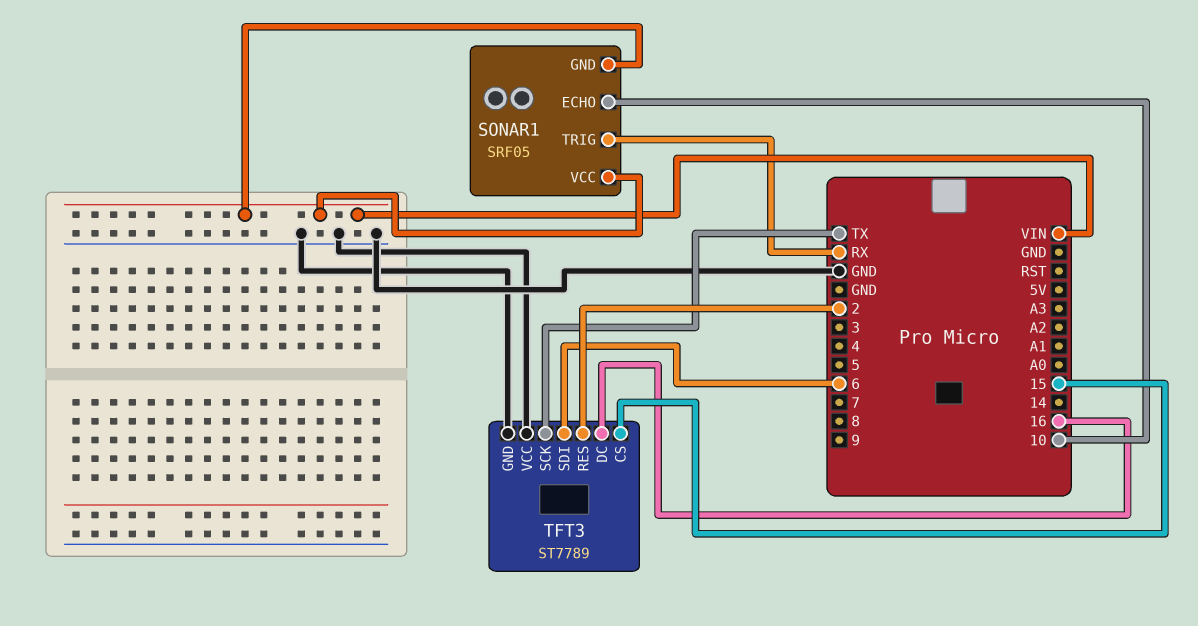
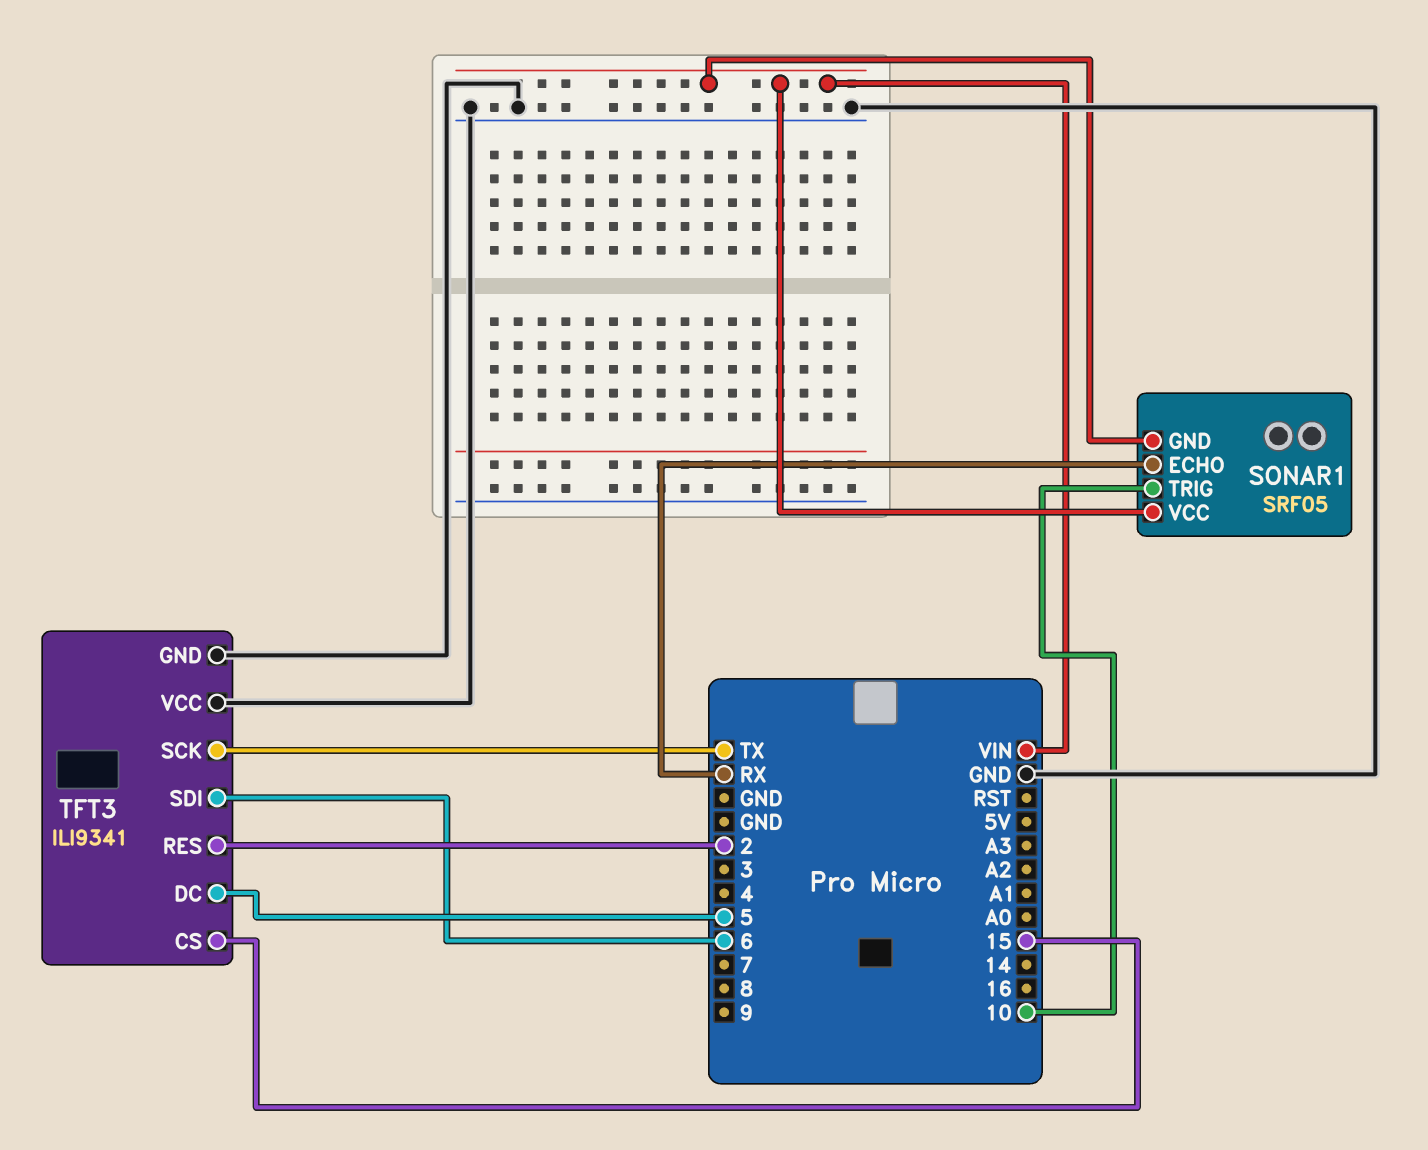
SONAR1 pin ECHO: 10 -> RX
SONAR1 pin TRIG: RX -> 10
TFT3: ST7789 -> ILI9341
TFT3 pin DC: 16 -> 5

